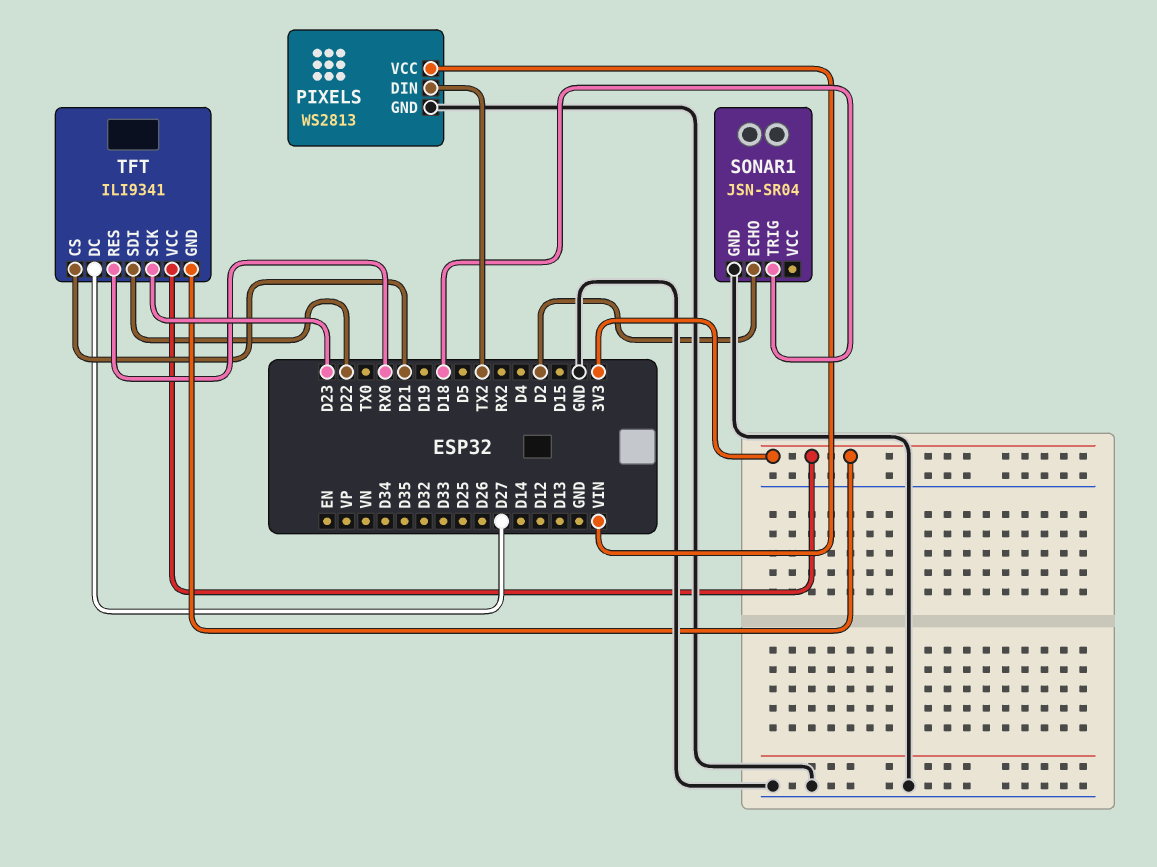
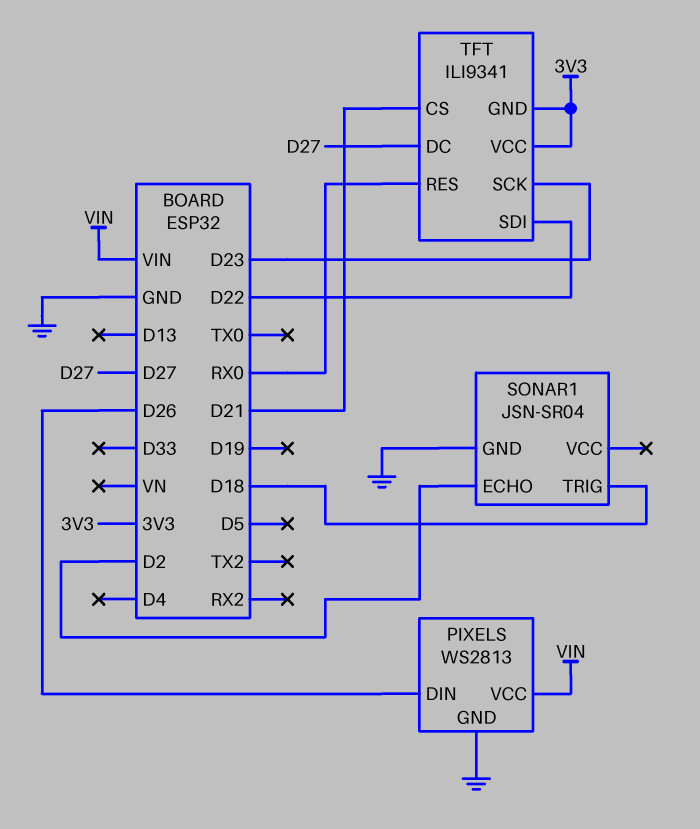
PIXELS pin DIN: TX2 -> D26

